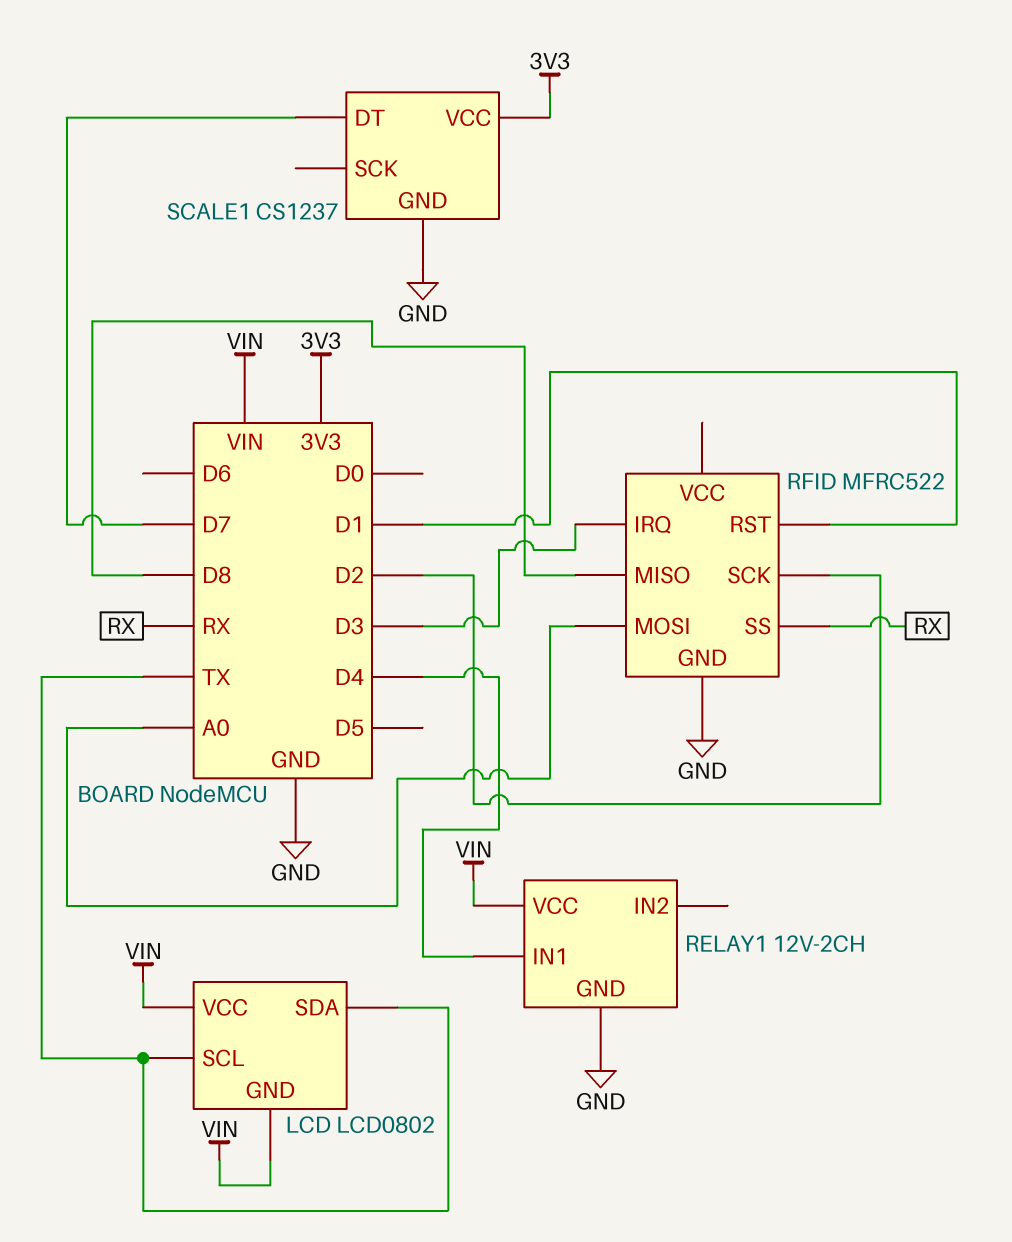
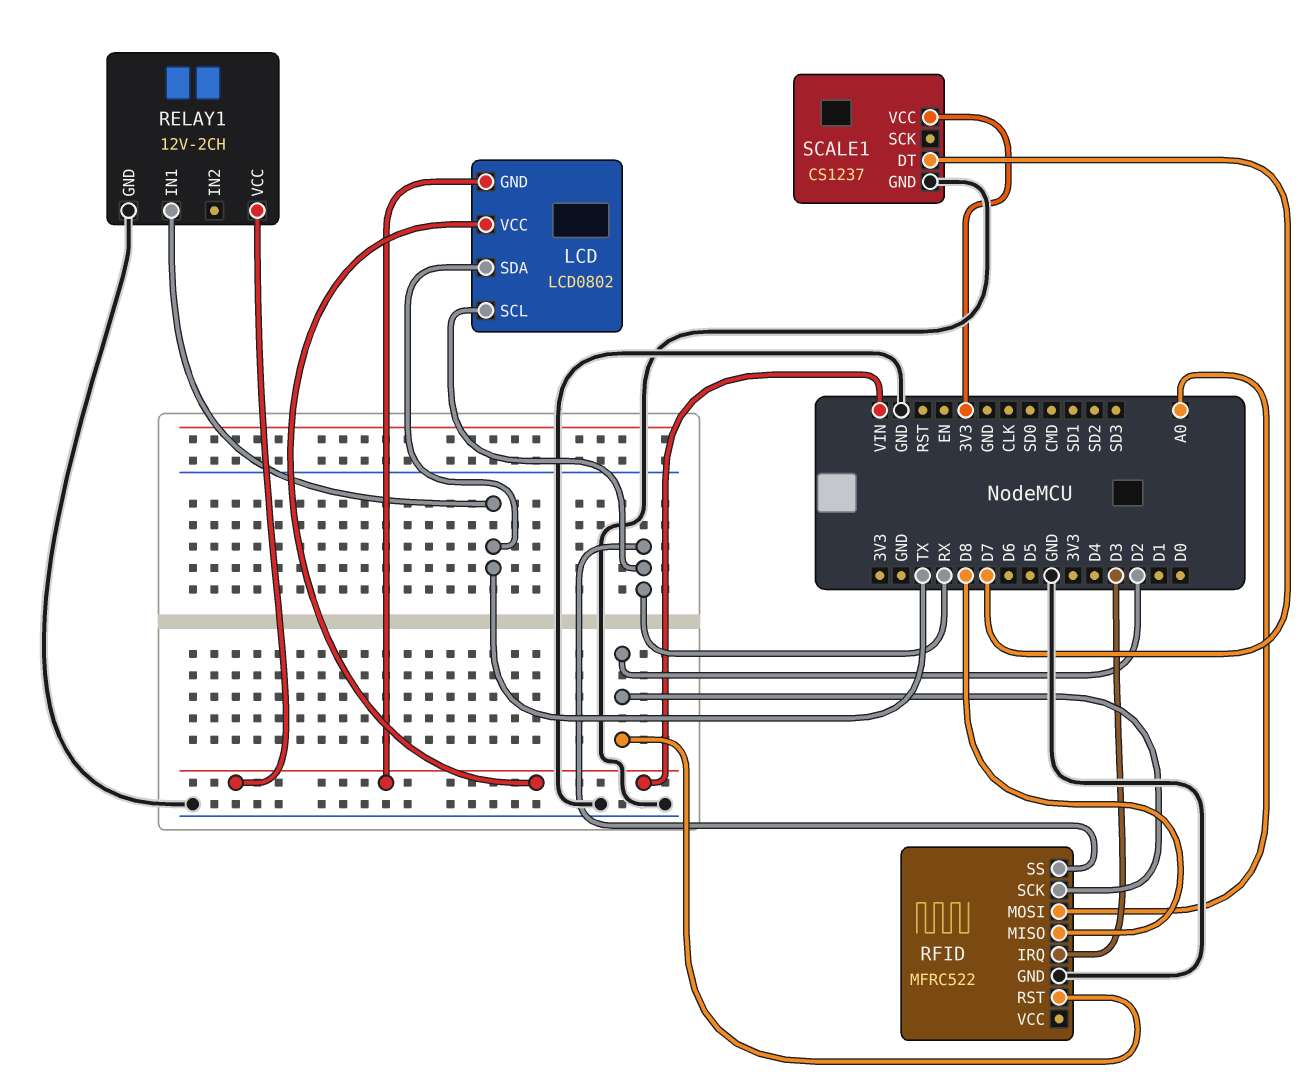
LCD pin SCL: TX -> RX
RELAY1 pin IN1: D4 -> TX
RFID pin RST: D1 -> D2

